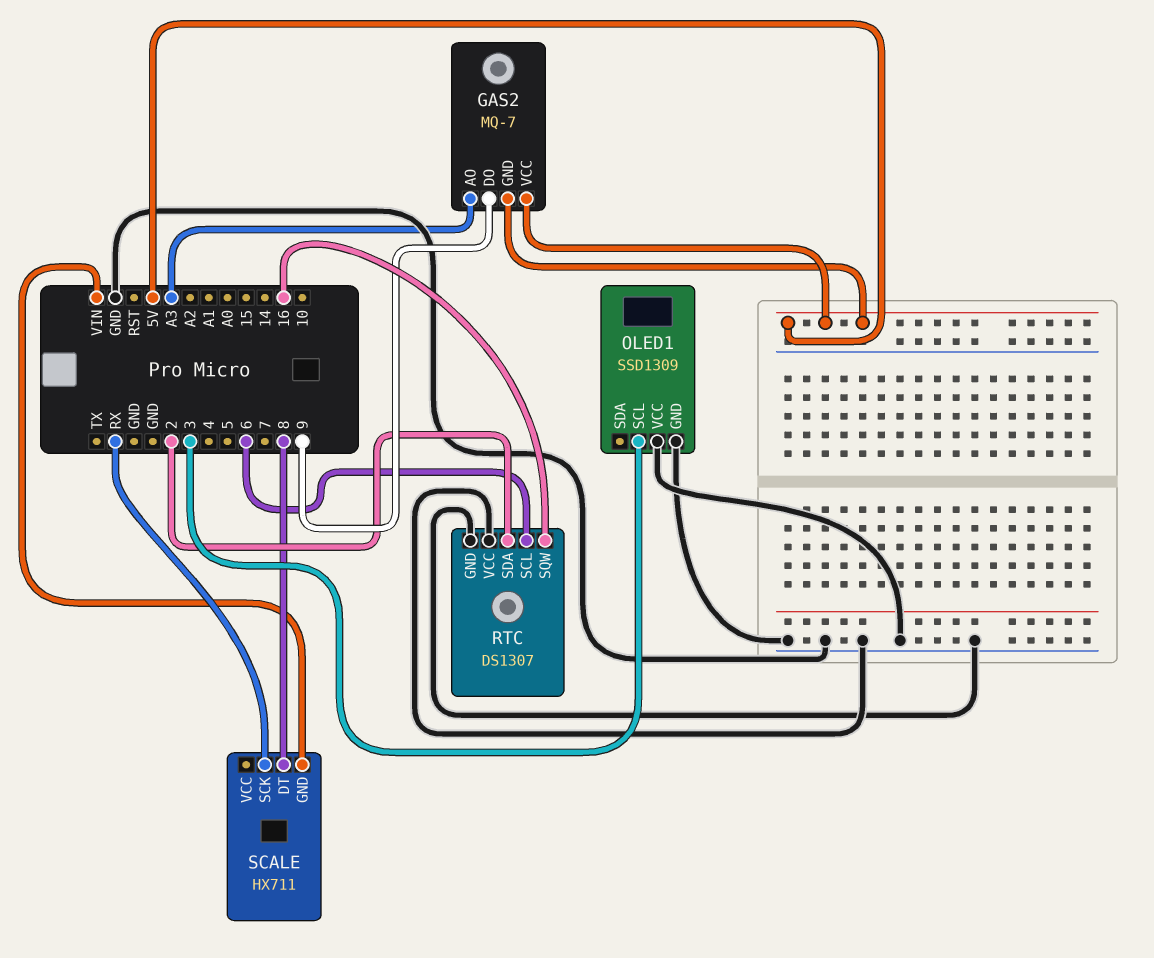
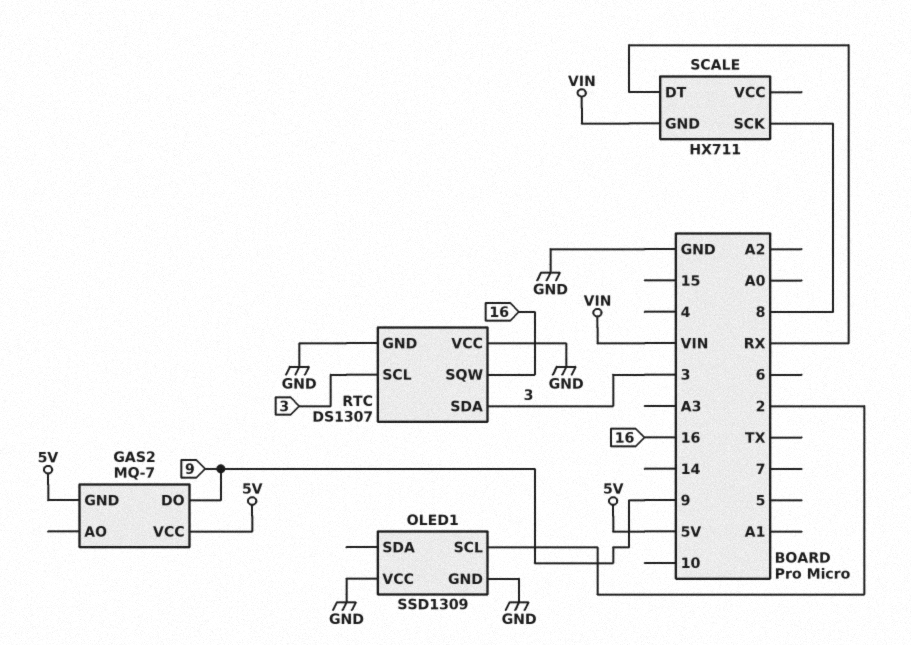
GAS2 pin AO: A3 -> none
OLED1 pin SCL: 3 -> 2
RTC pin SCL: 6 -> 3
RTC pin SDA: 2 -> 3
SCALE pin DT: 8 -> RX
SCALE pin SCK: RX -> 8

